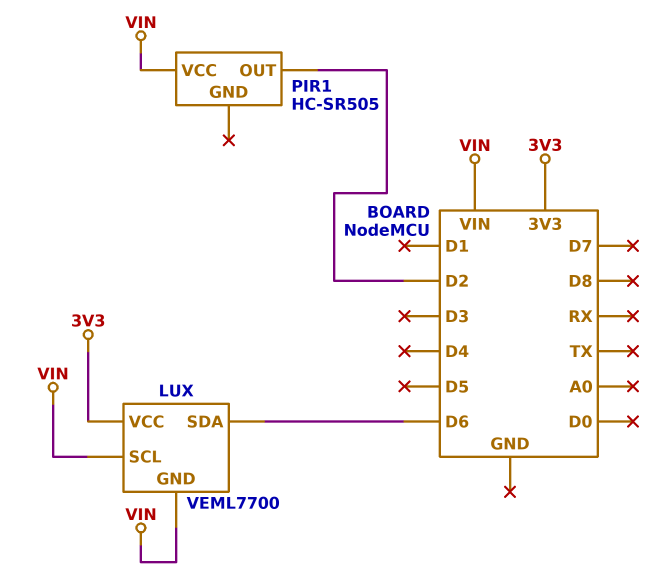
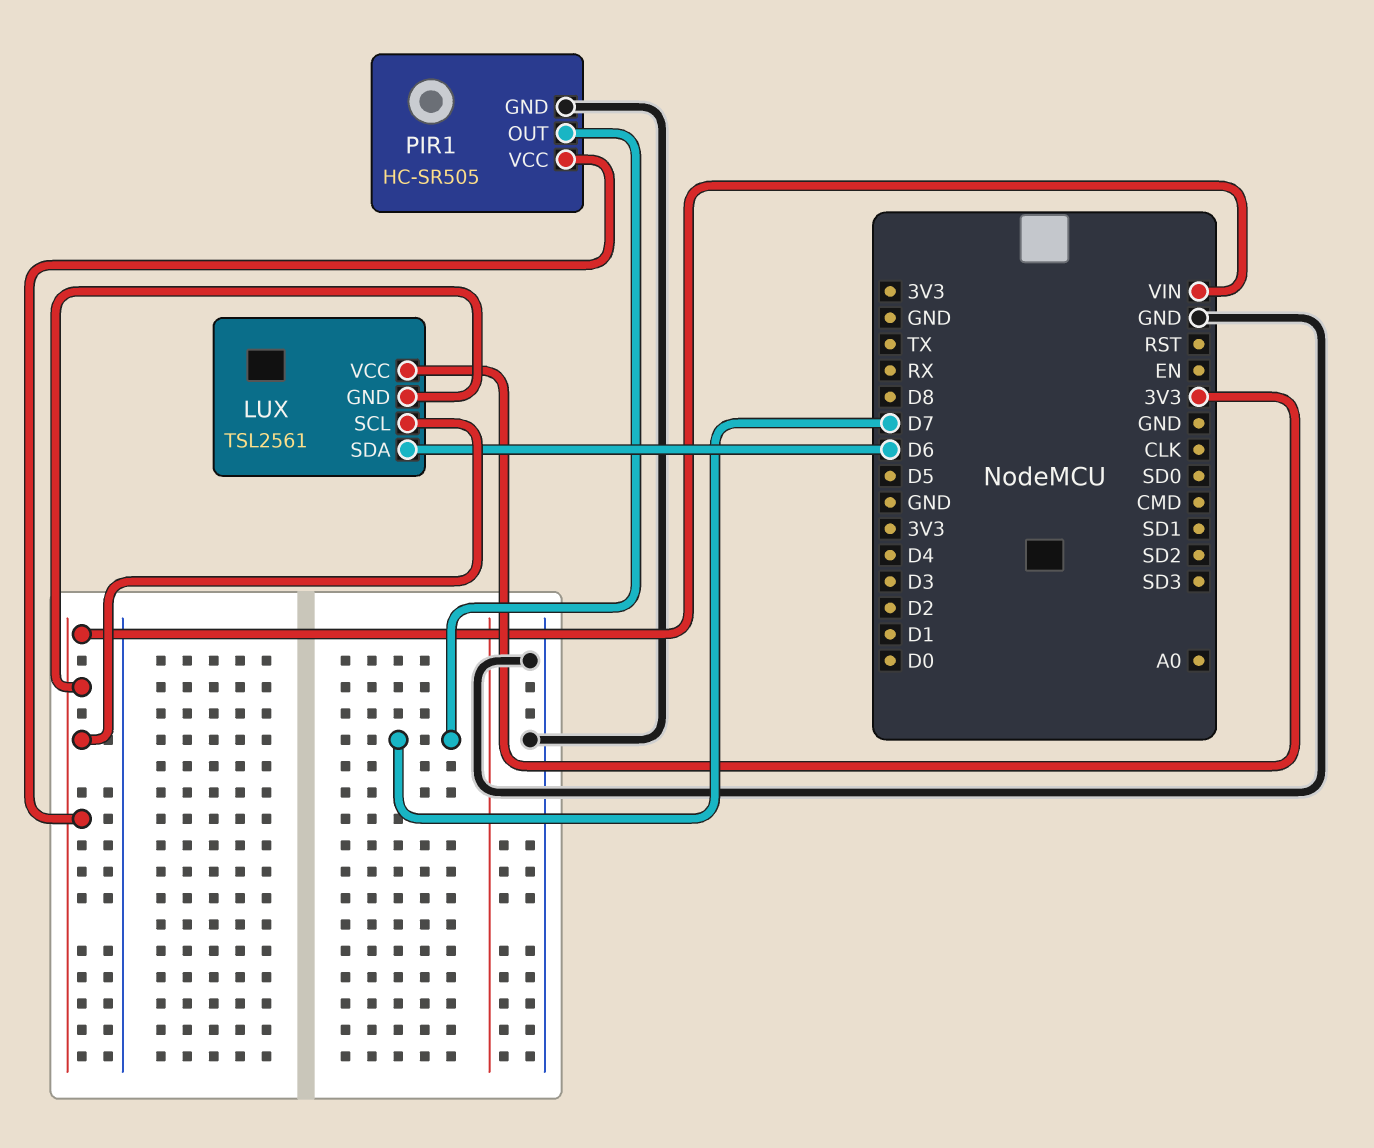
LUX: VEML7700 -> TSL2561
PIR1 pin GND: none -> GND
PIR1 pin OUT: D2 -> D7

